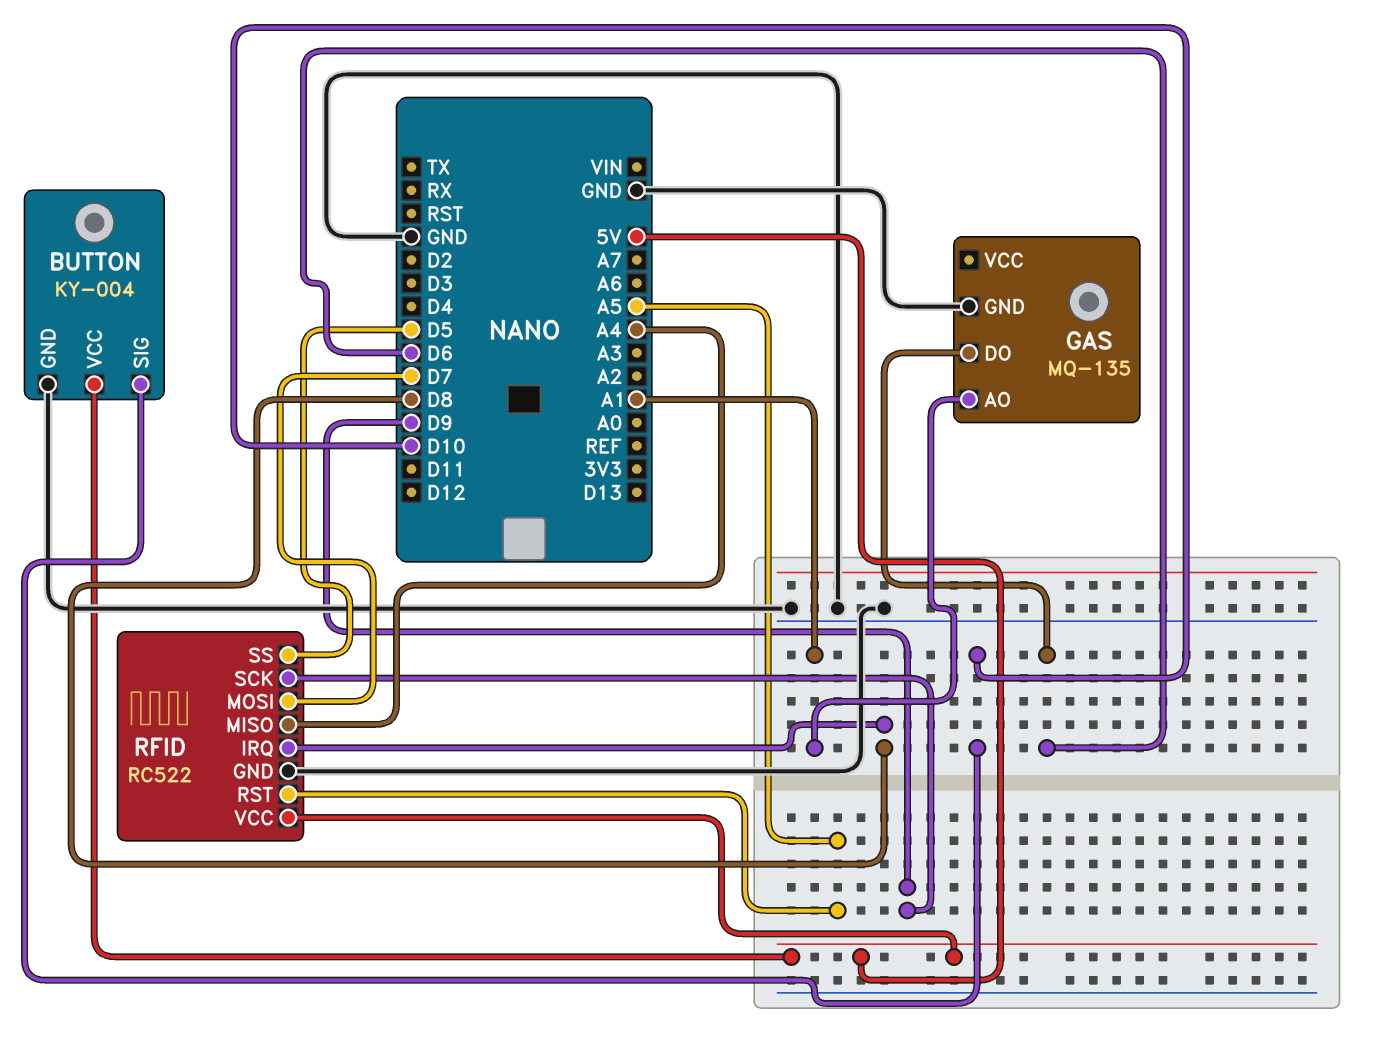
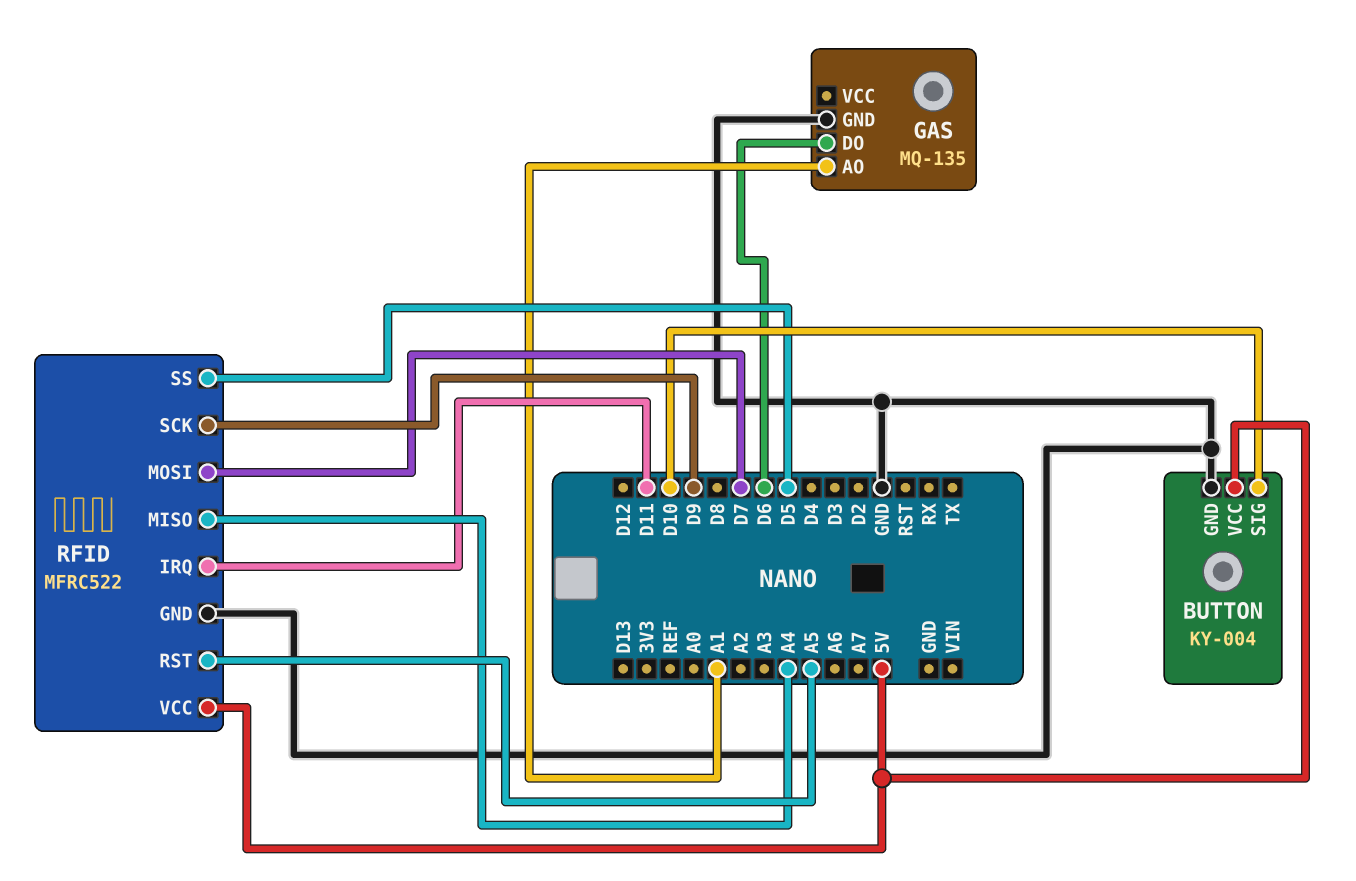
RFID: RC522 -> MFRC522
RFID pin IRQ: D8 -> D11

